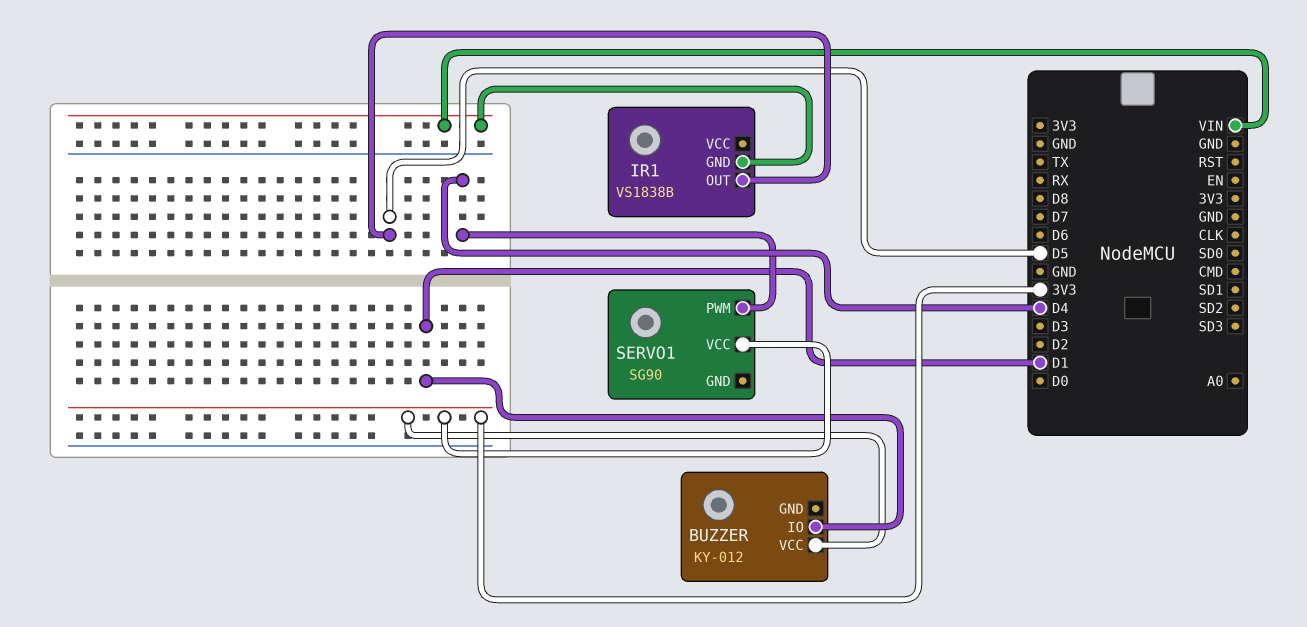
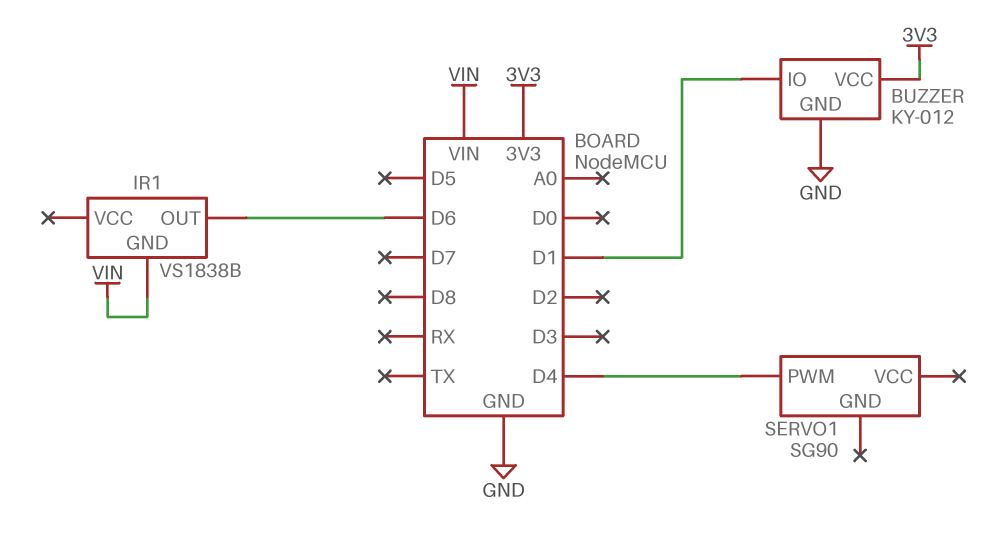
BUZZER pin GND: none -> GND
IR1 pin OUT: D5 -> D6
SERVO1 pin VCC: 3V3 -> none

